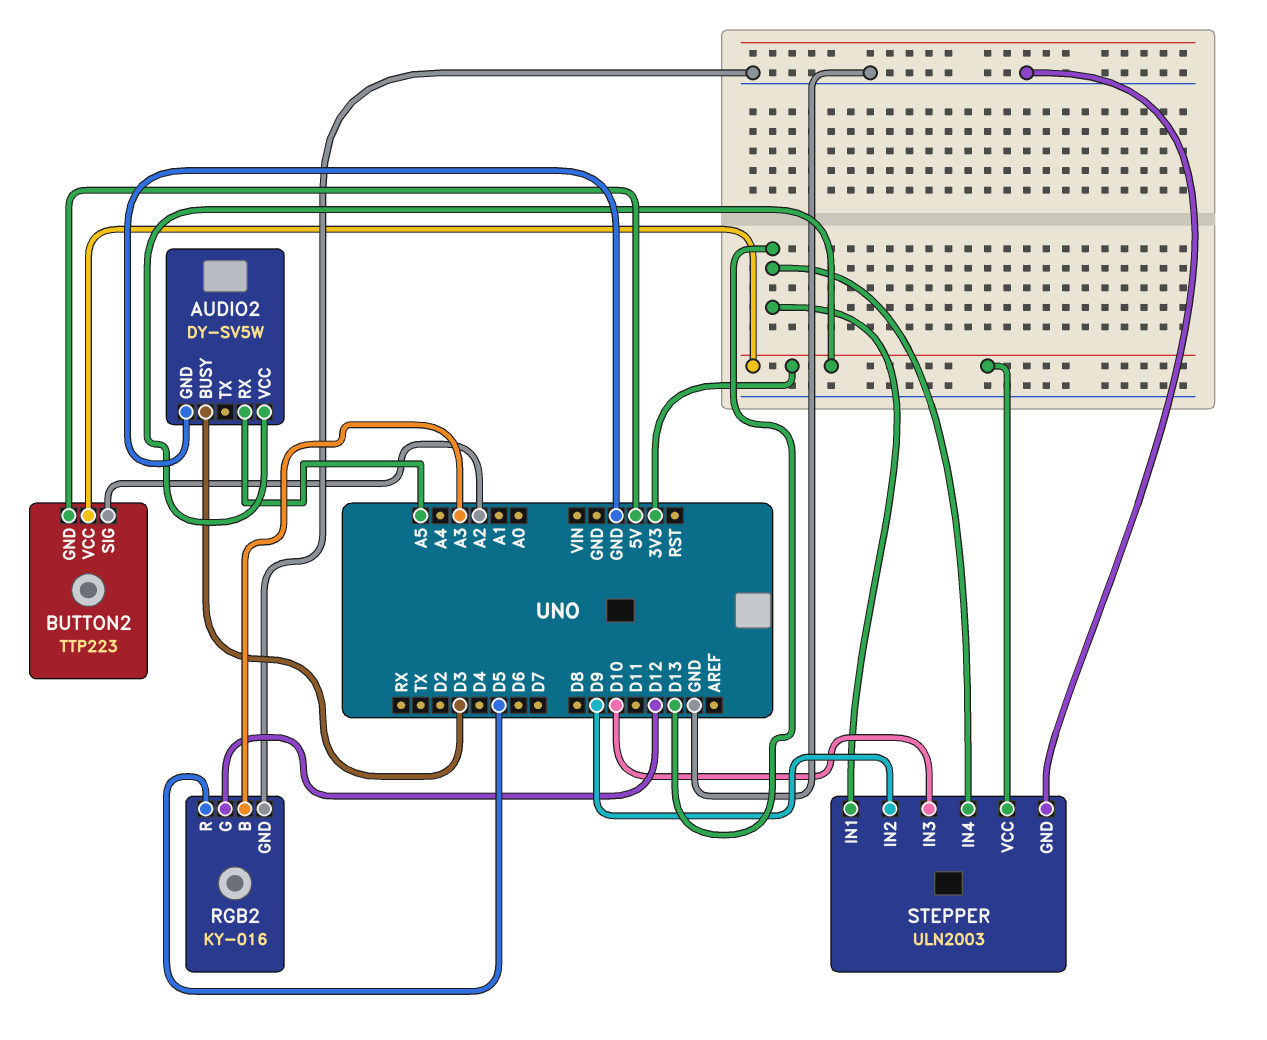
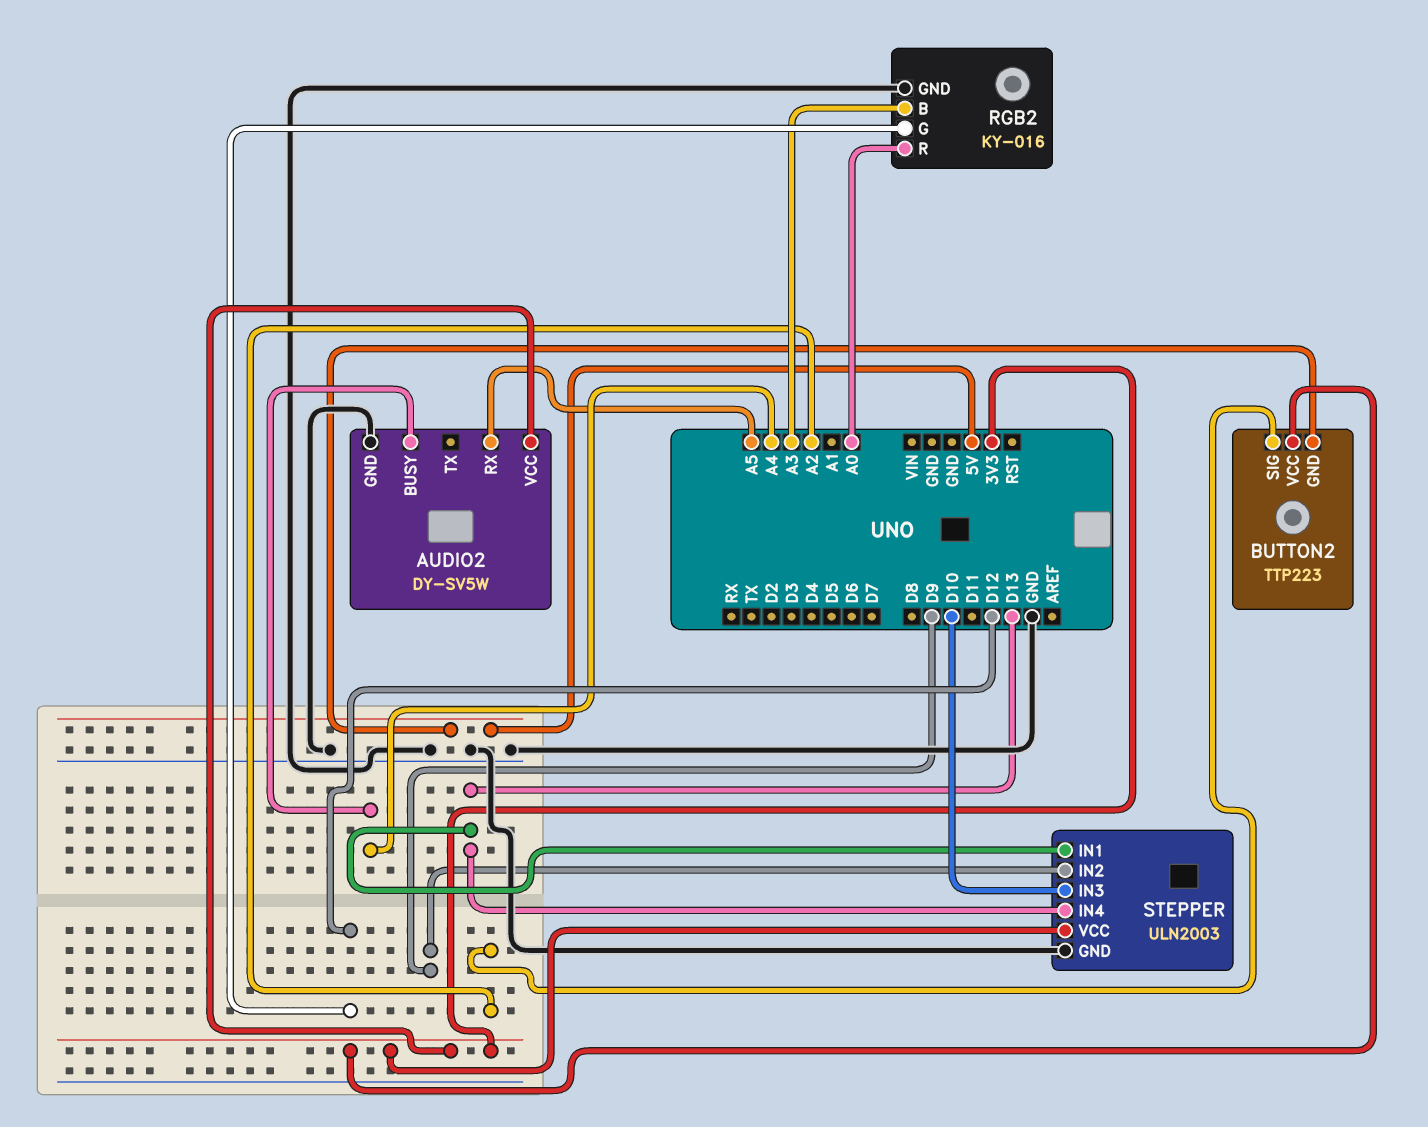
AUDIO2 pin BUSY: D3 -> A4
RGB2 pin R: D5 -> A0

